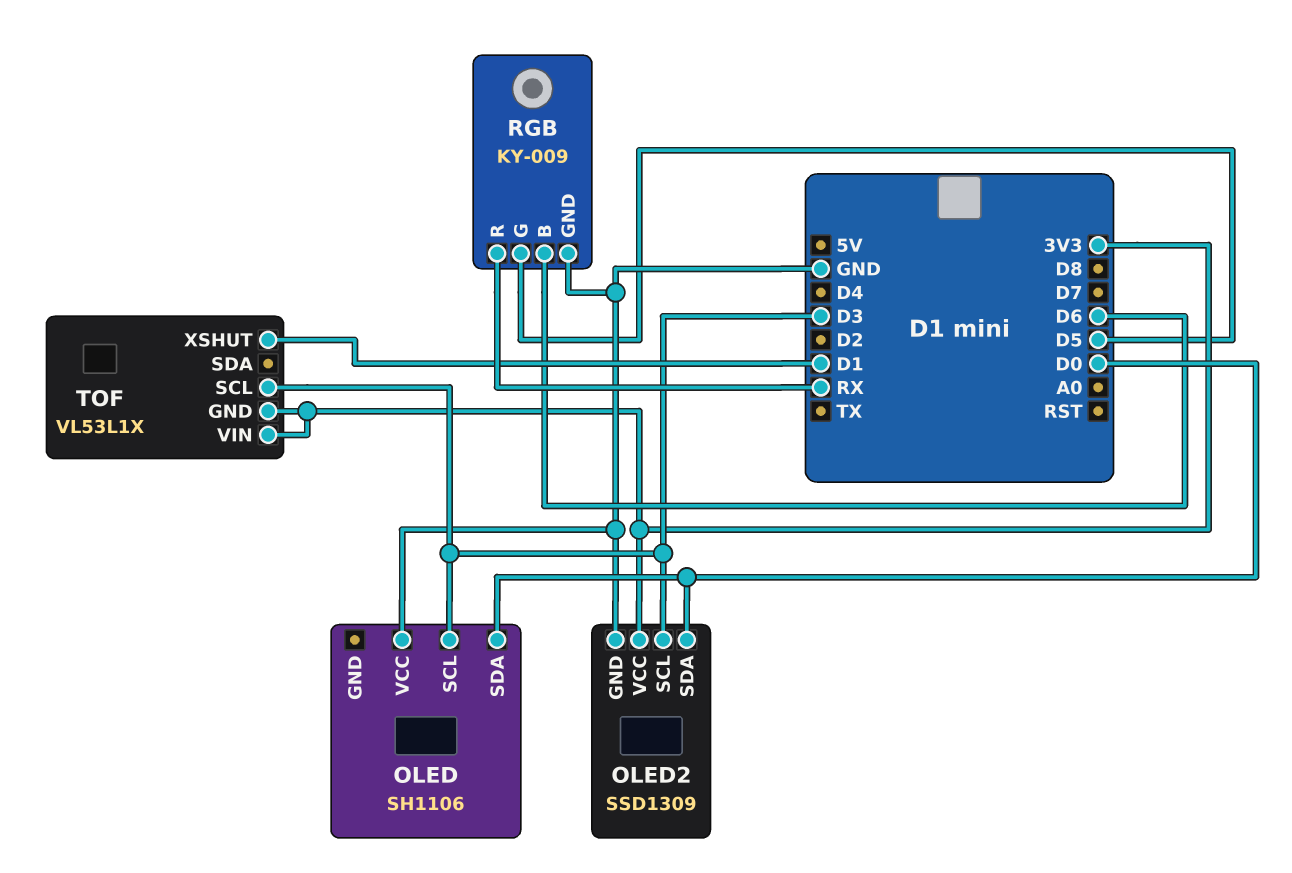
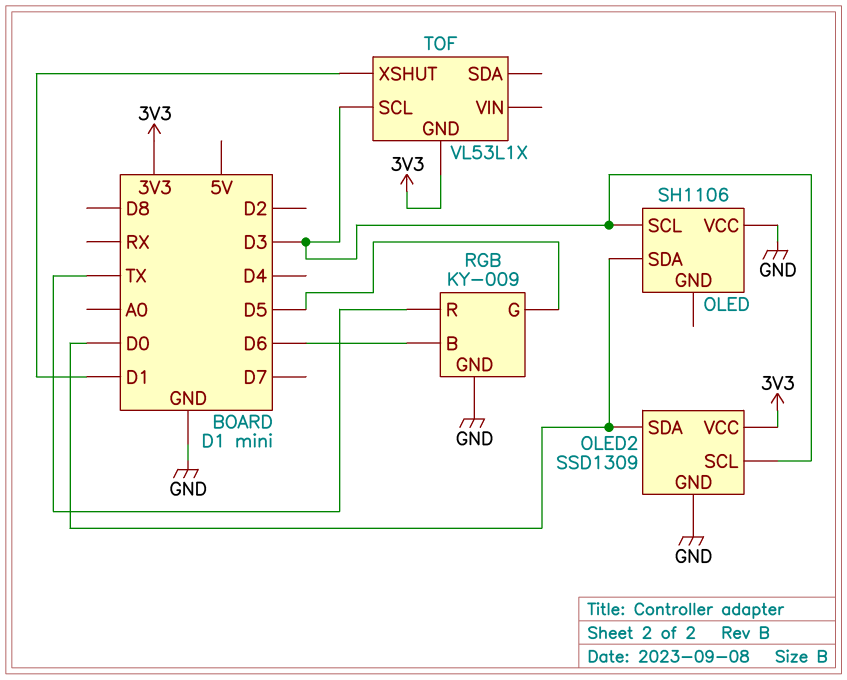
RGB pin R: RX -> TX
TOF pin VIN: 3V3 -> none

